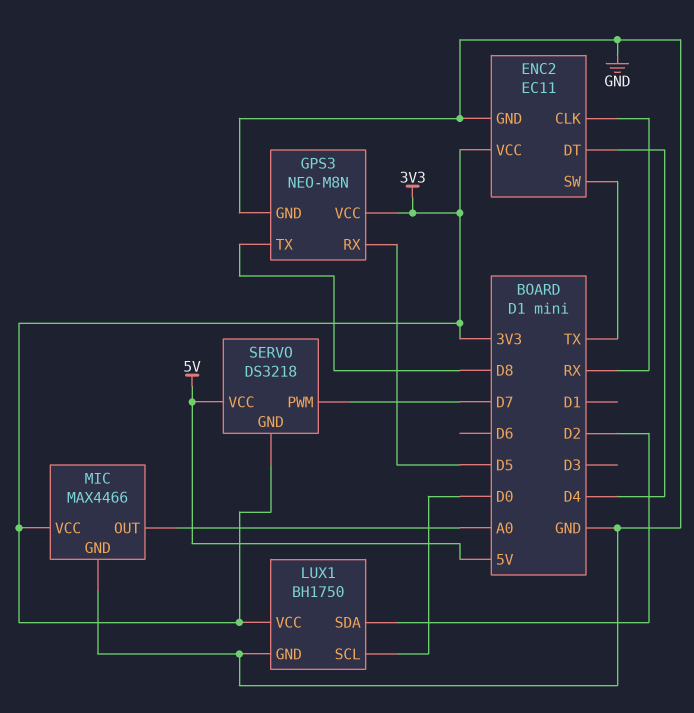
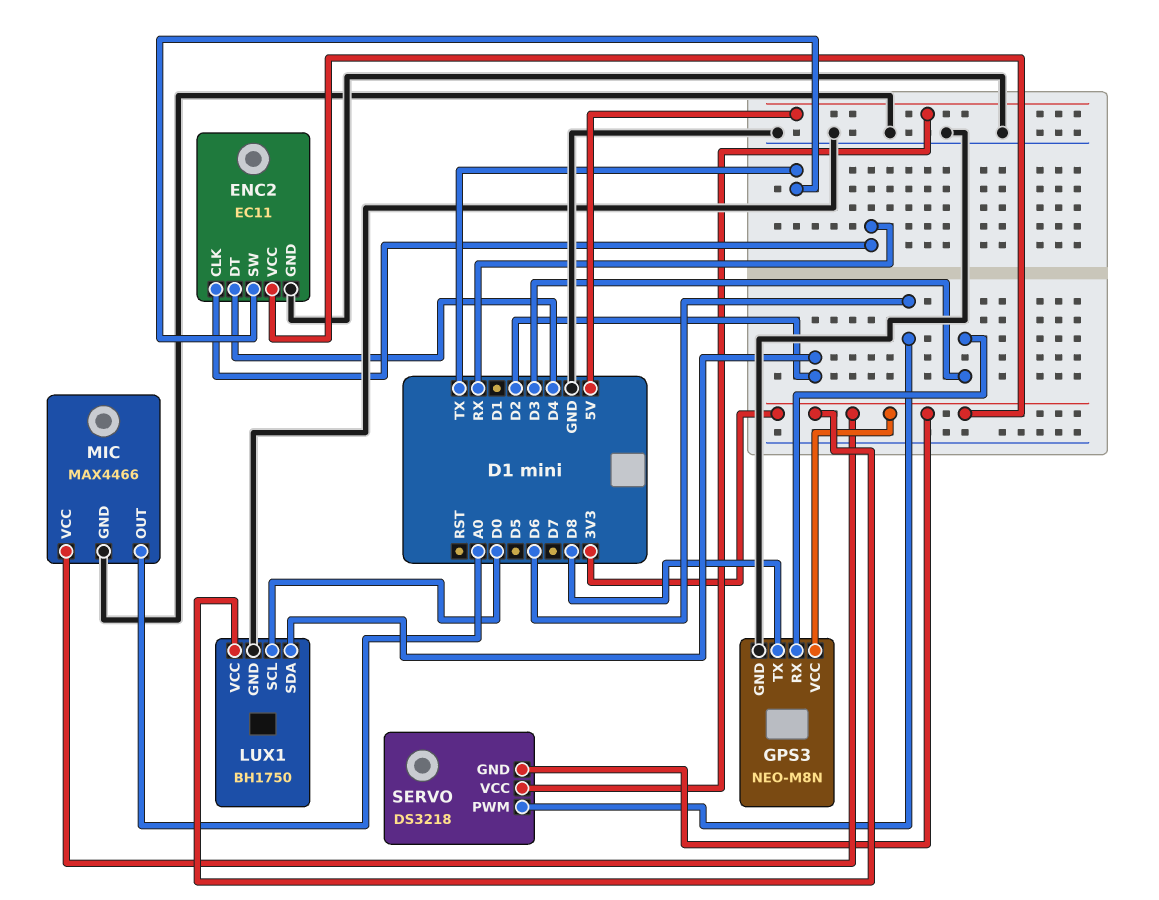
GPS3 pin RX: D5 -> D3
SERVO pin PWM: D7 -> D6

